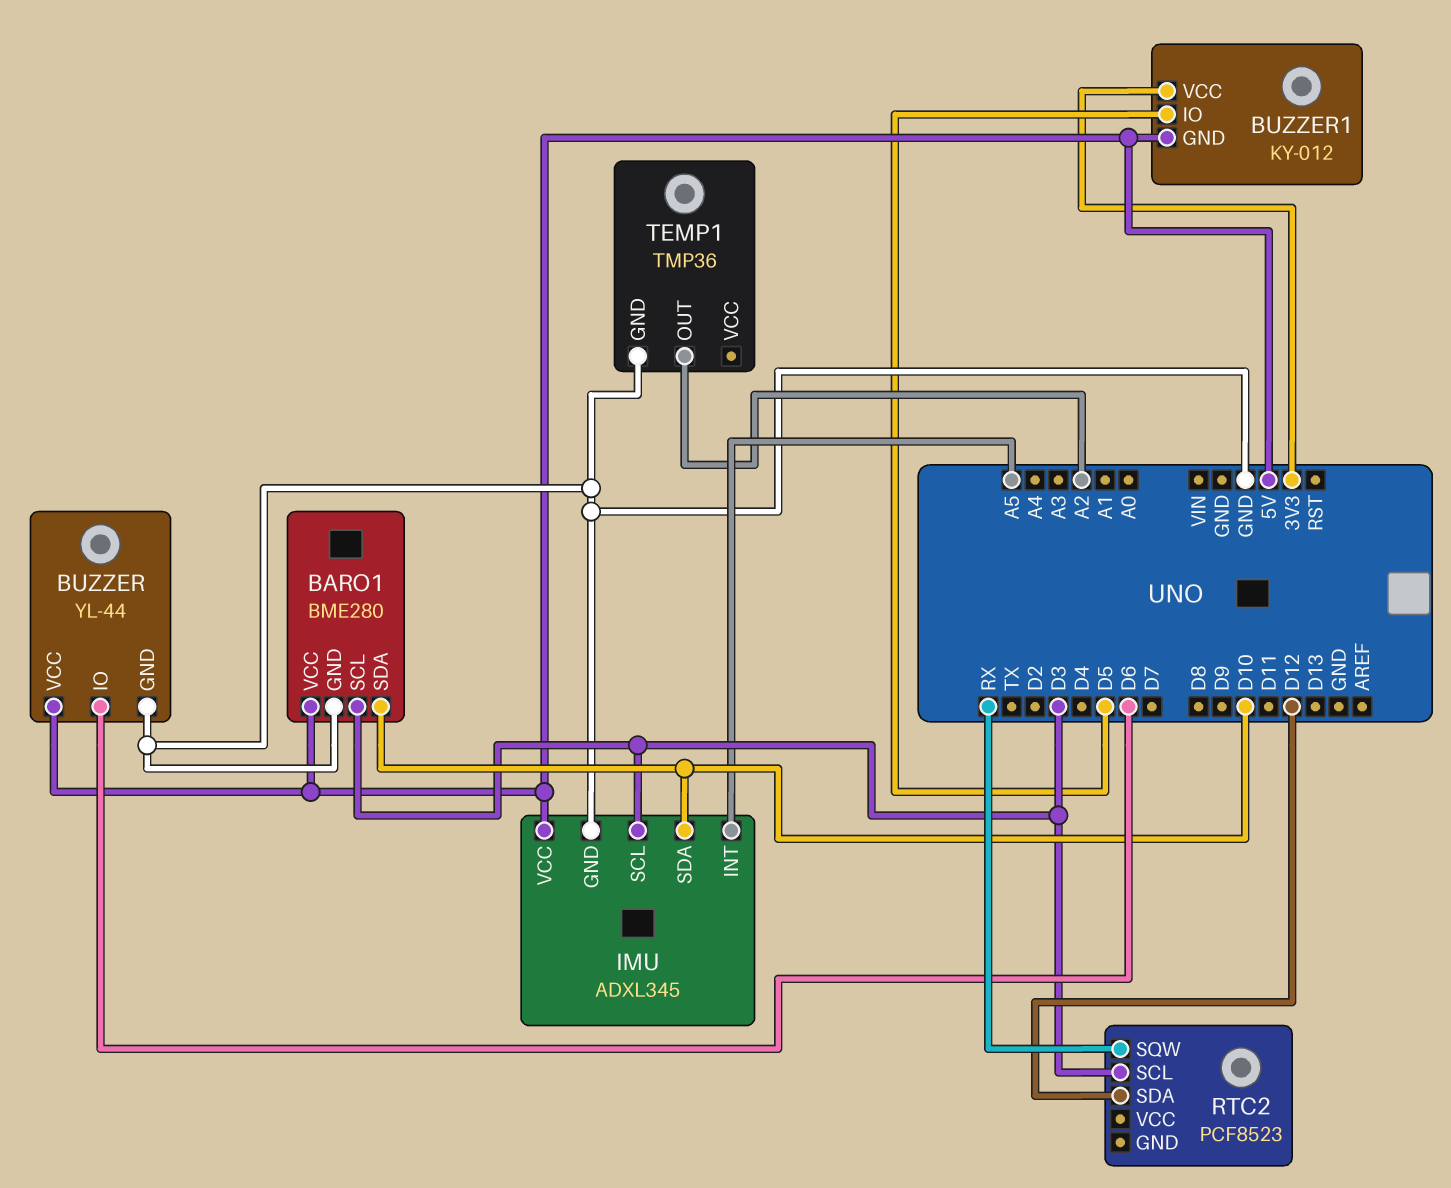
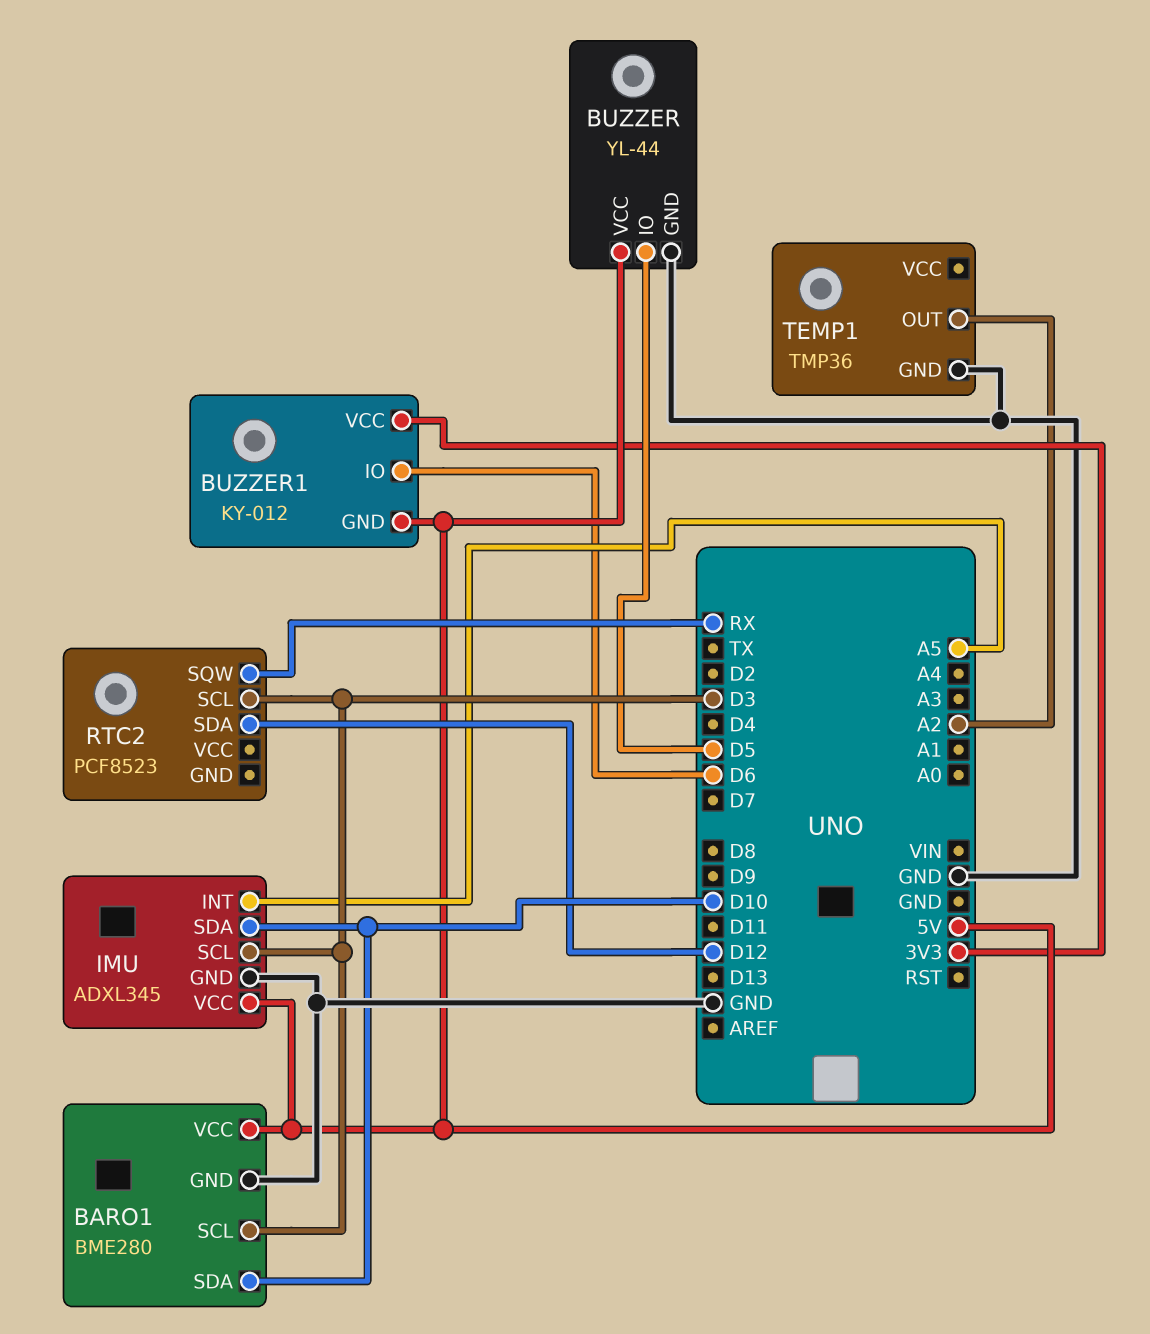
BUZZER pin IO: D6 -> D5
BUZZER1 pin IO: D5 -> D6

